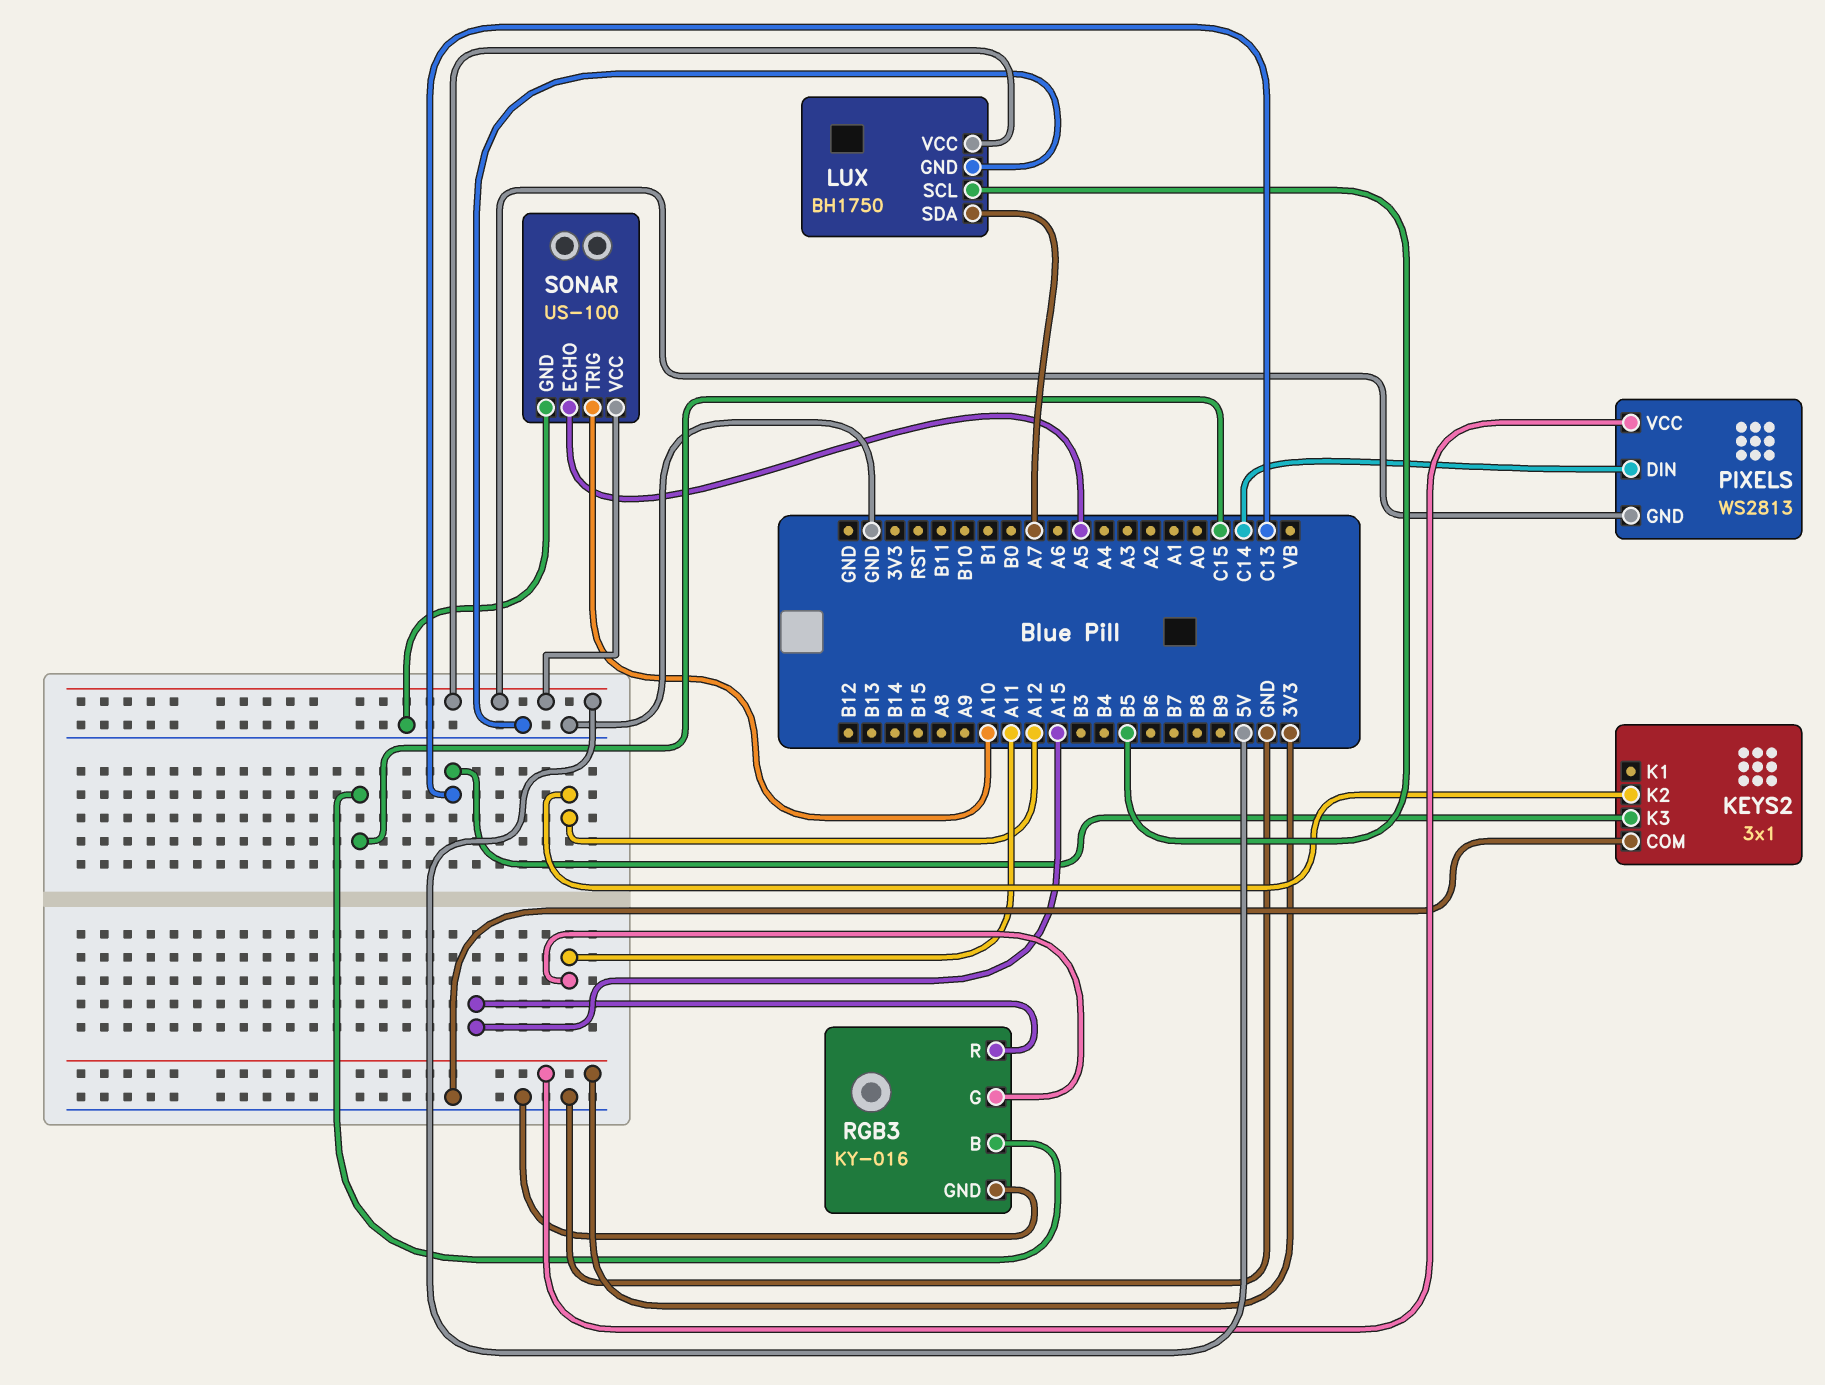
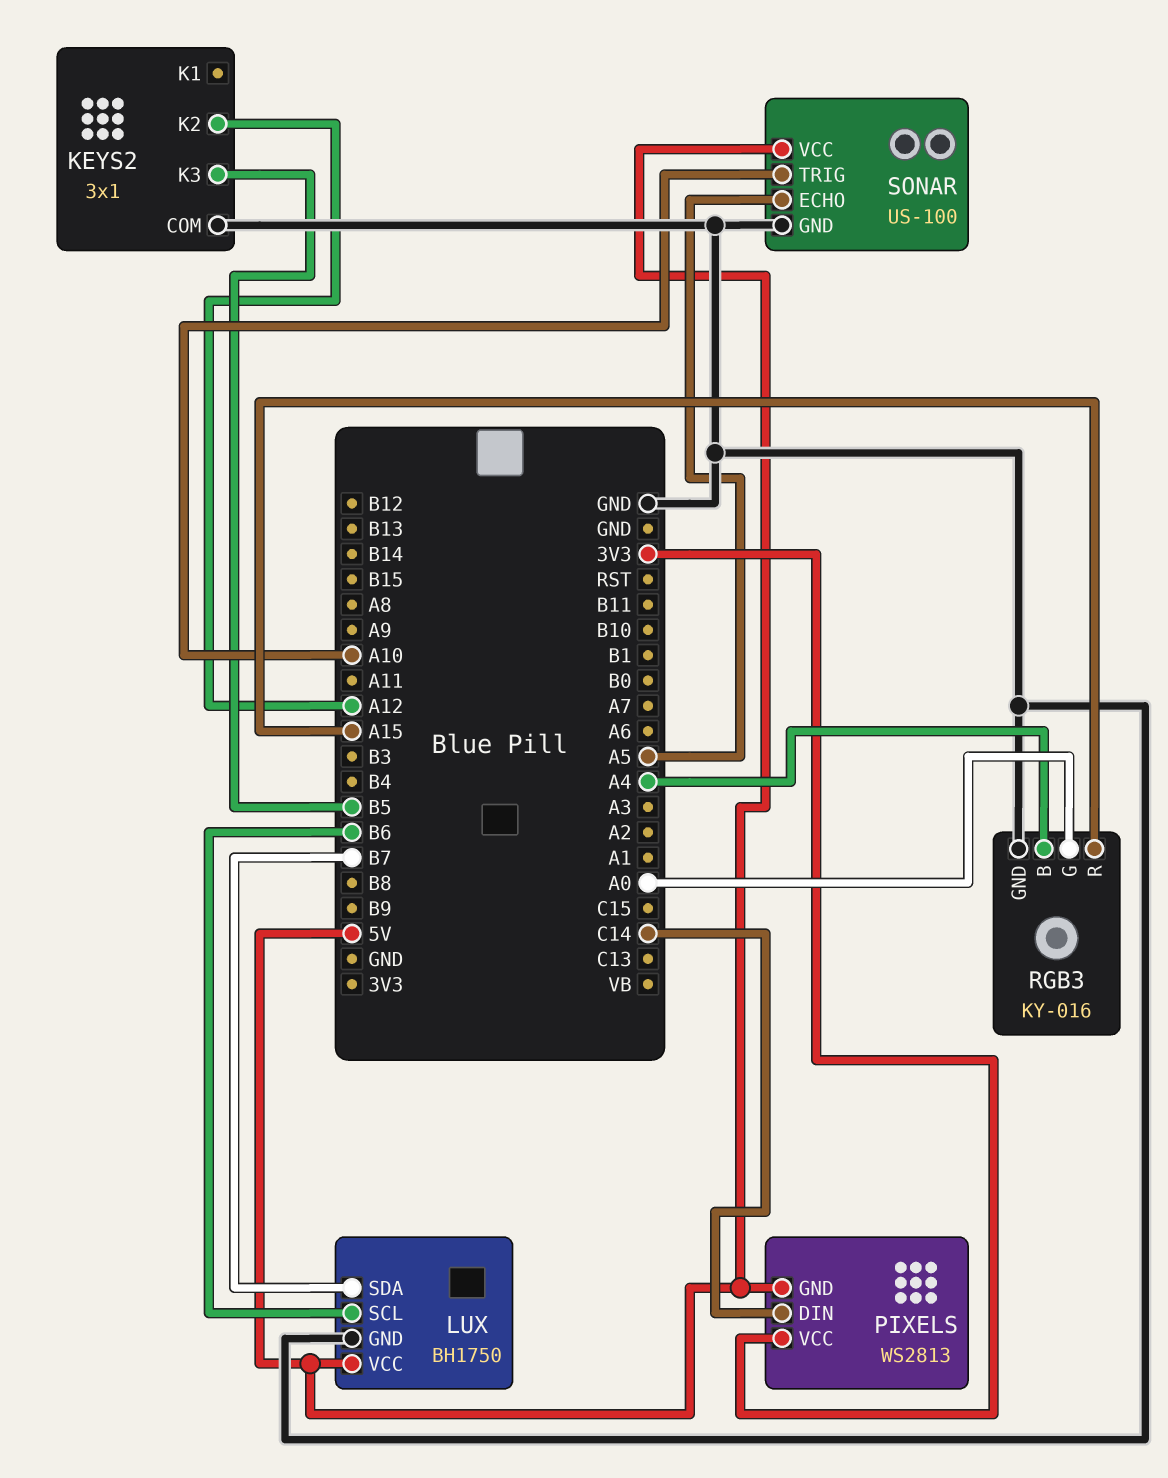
KEYS2 pin K3: C13 -> B5
LUX pin SCL: B5 -> B6
LUX pin SDA: A7 -> B7
RGB3 pin B: C15 -> A4
RGB3 pin G: A11 -> A0

